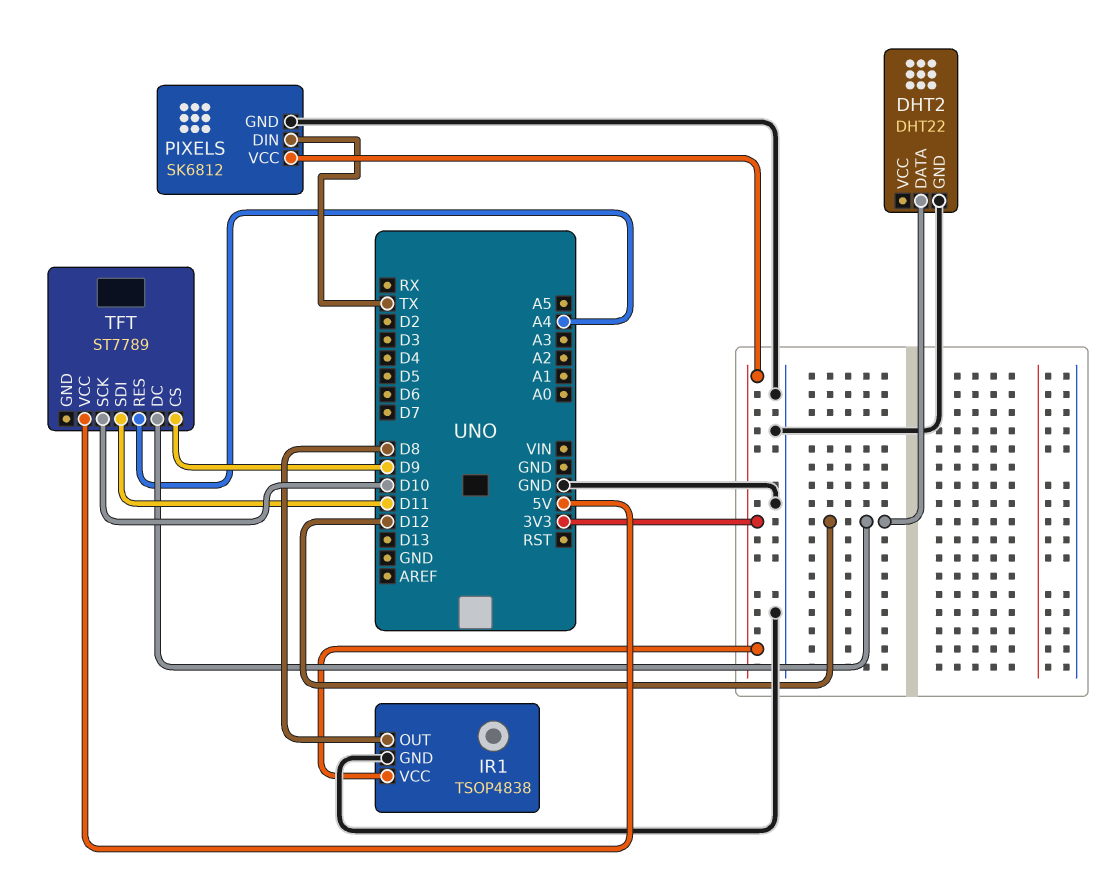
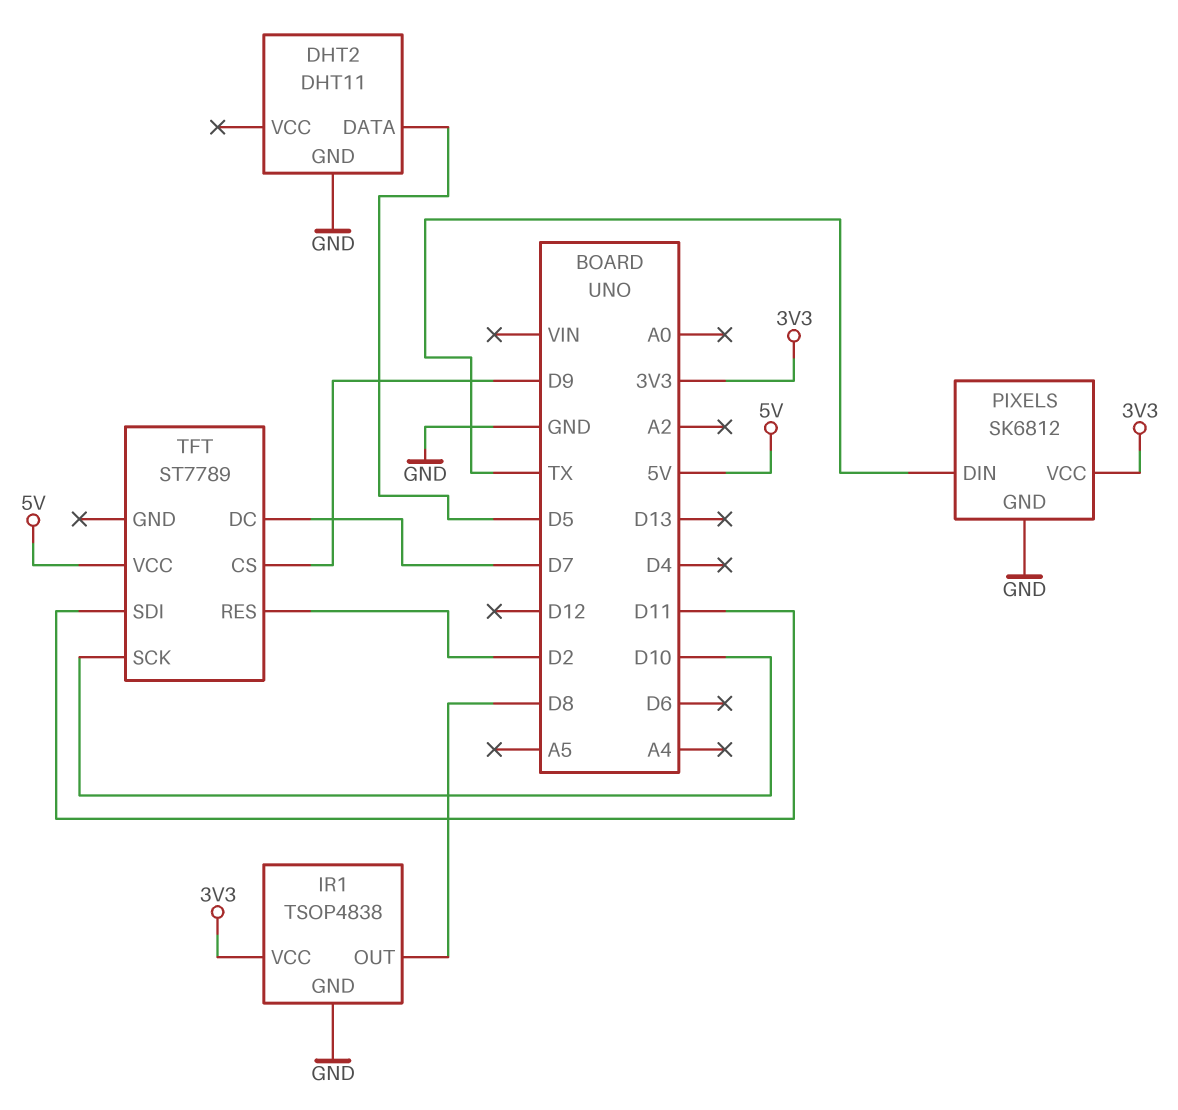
DHT2: DHT22 -> DHT11
DHT2 pin DATA: D12 -> D5
TFT pin DC: D12 -> D7
TFT pin RES: A4 -> D2

